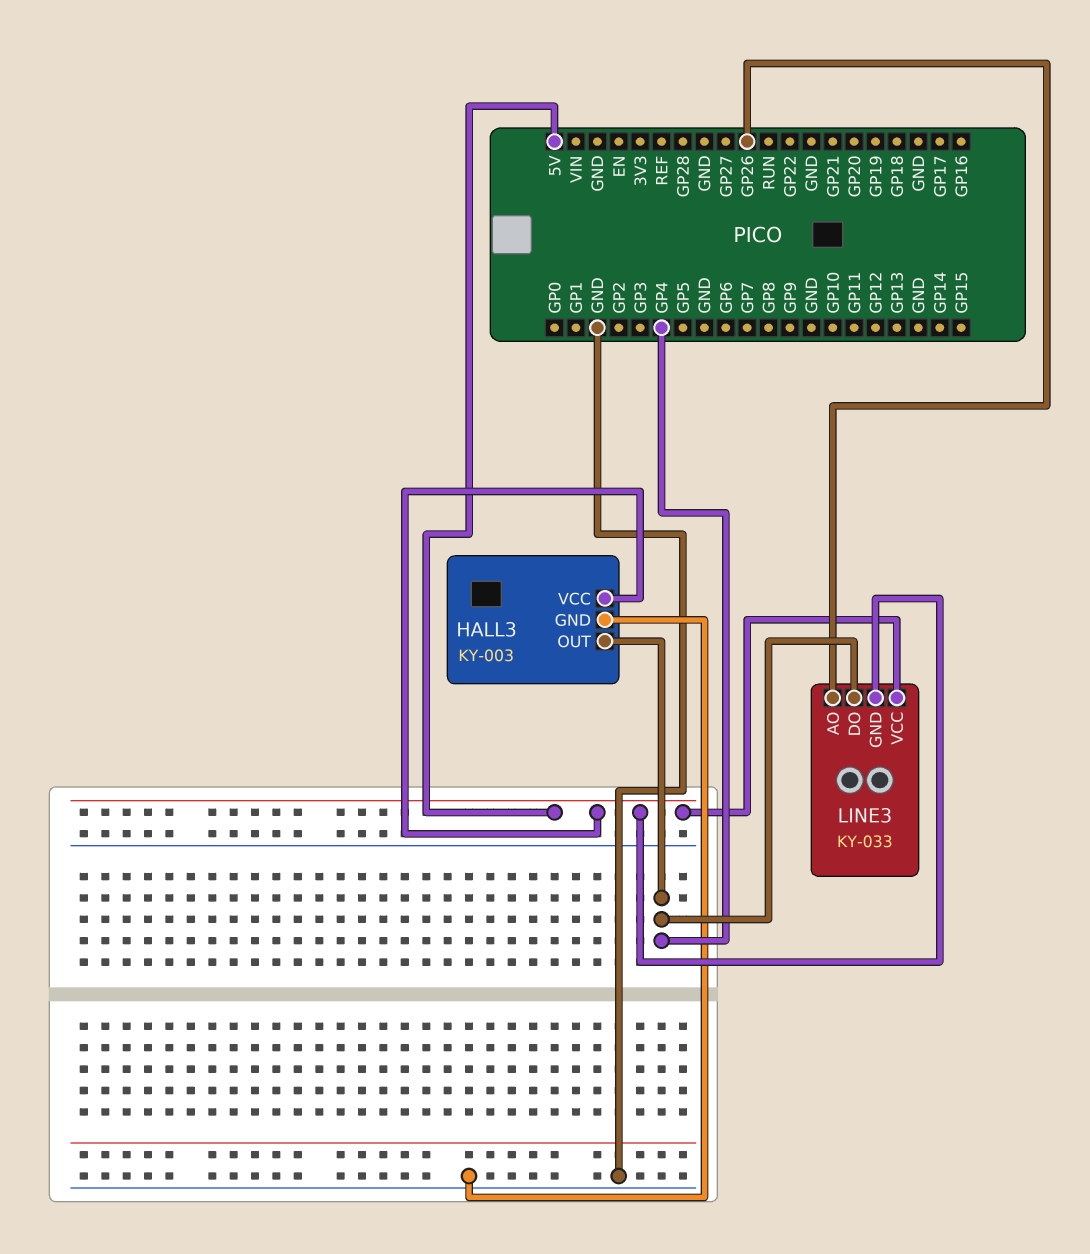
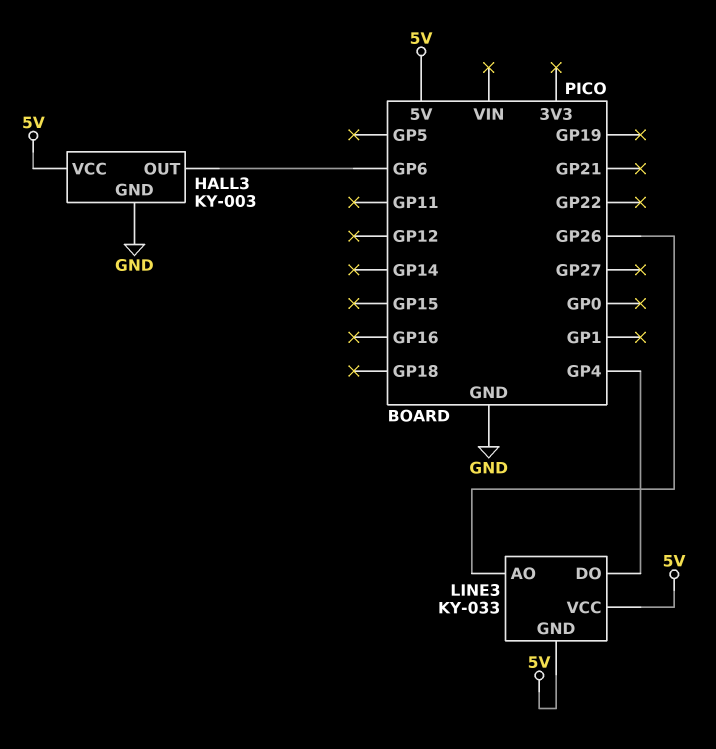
HALL3 pin OUT: GP4 -> GP6

